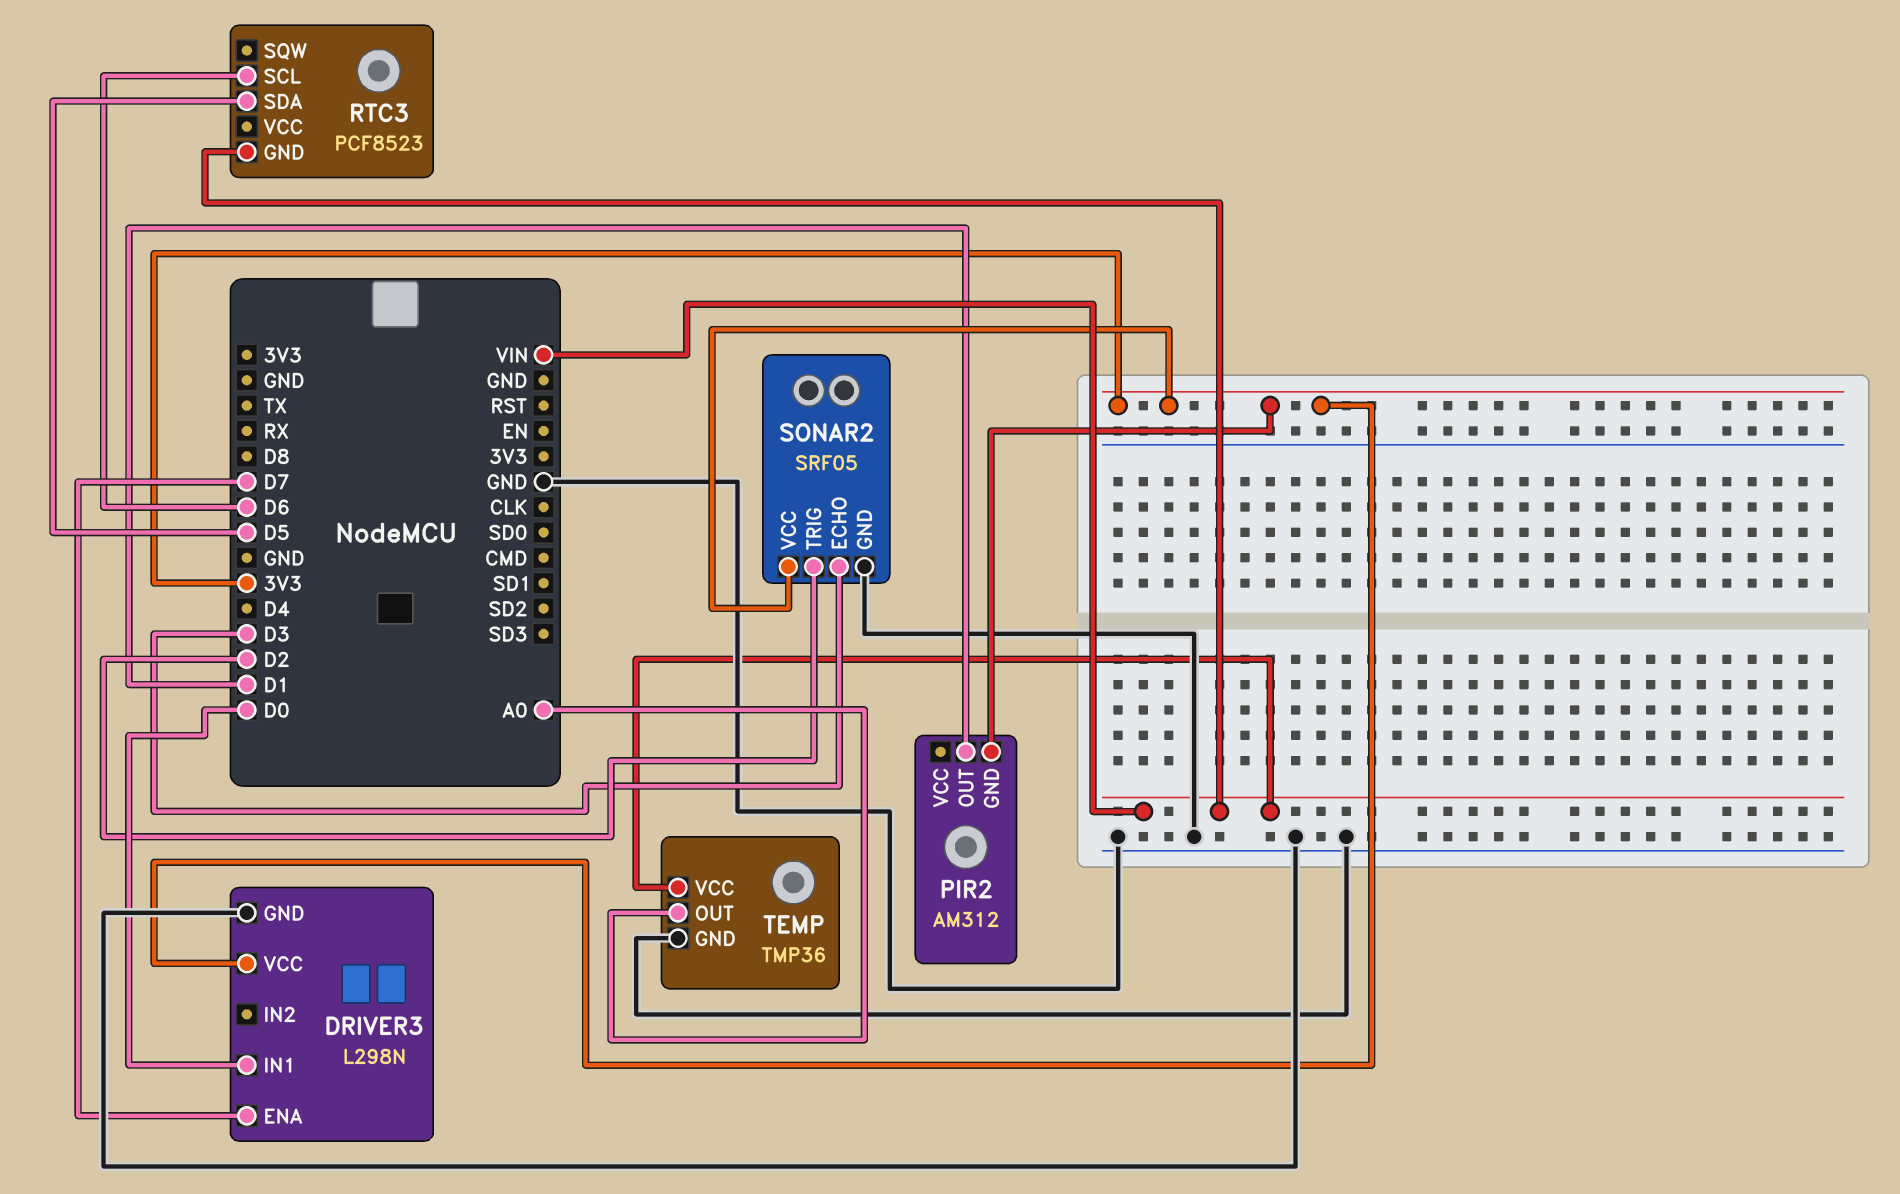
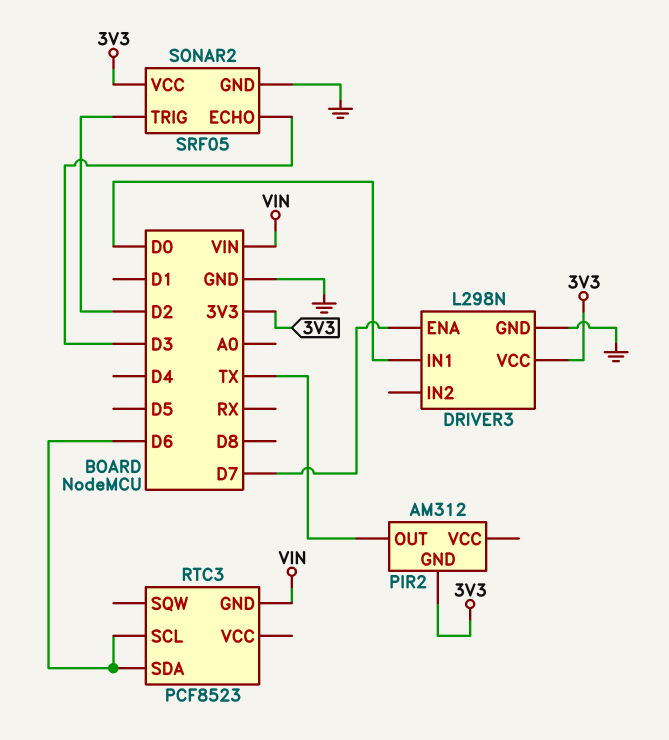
PIR2 pin OUT: D1 -> TX
RTC3 pin SDA: D5 -> D6
TEMP: TMP36 -> none
TEMP pin GND: GND -> none
TEMP pin OUT: A0 -> none
TEMP pin VCC: VIN -> none

